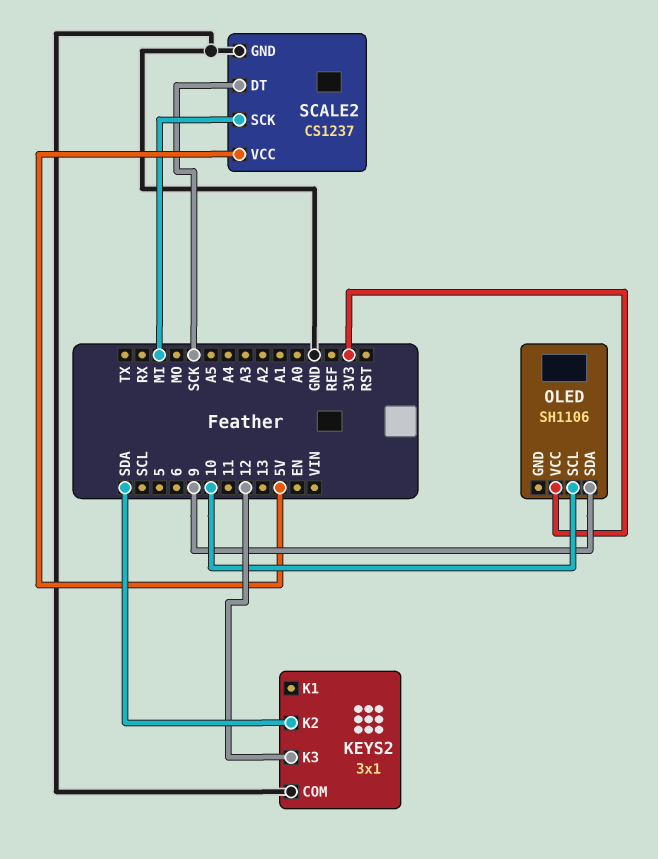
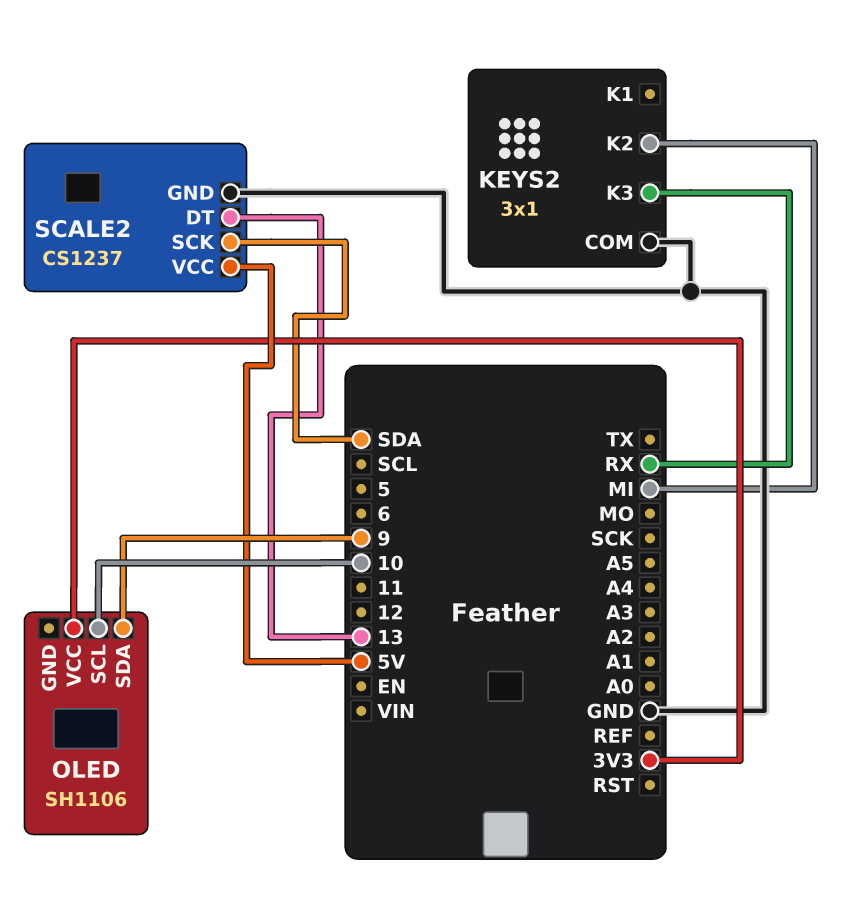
KEYS2 pin K2: SDA -> MI
KEYS2 pin K3: 12 -> RX
SCALE2 pin DT: SCK -> 13
SCALE2 pin SCK: MI -> SDA

